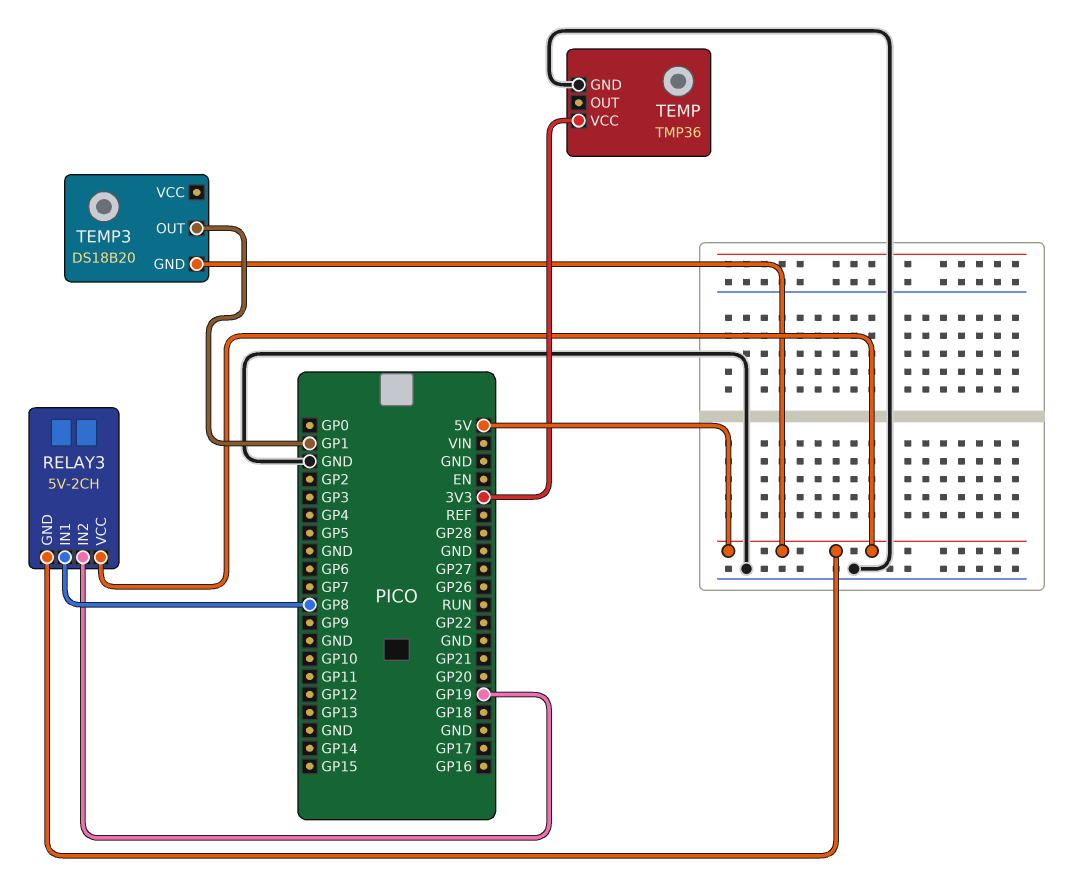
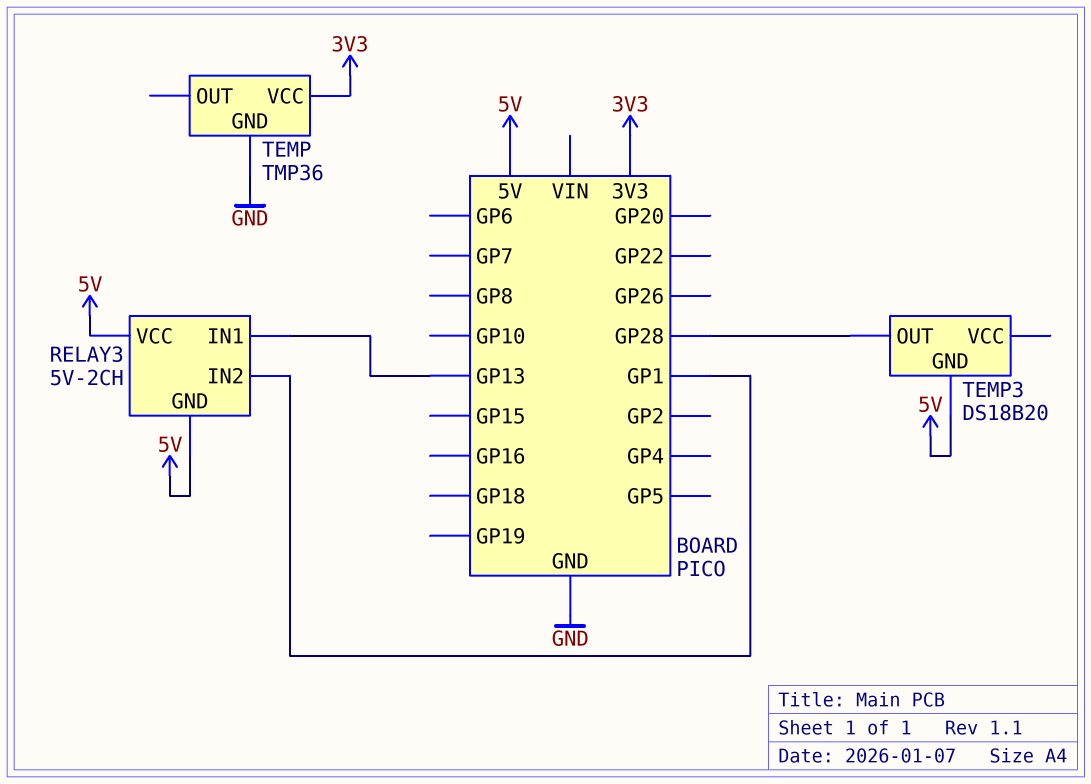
RELAY3 pin IN1: GP8 -> GP13
RELAY3 pin IN2: GP19 -> GP1
TEMP3 pin OUT: GP1 -> GP28

